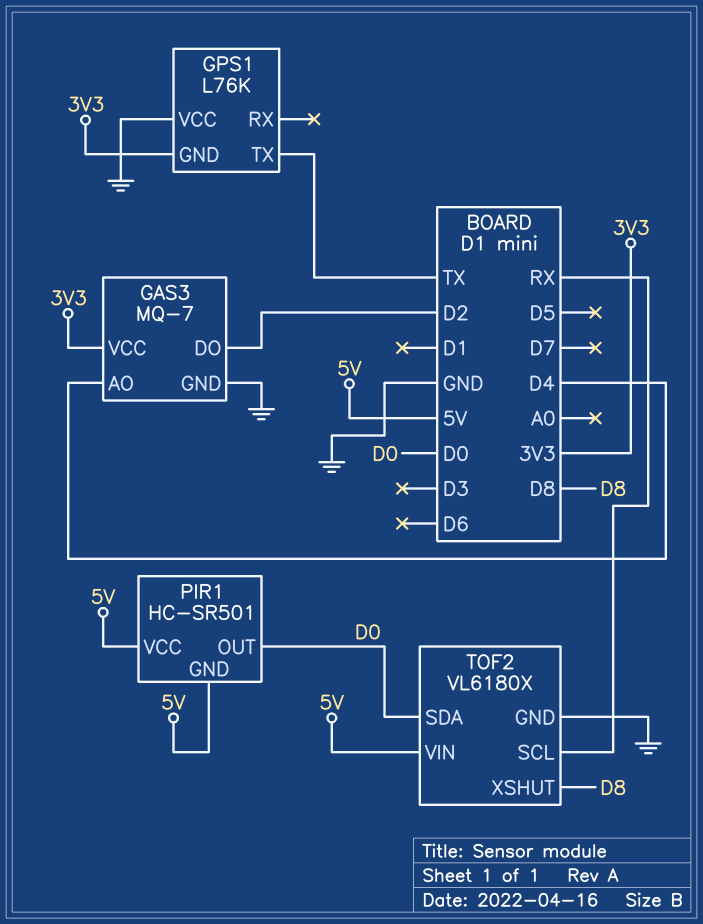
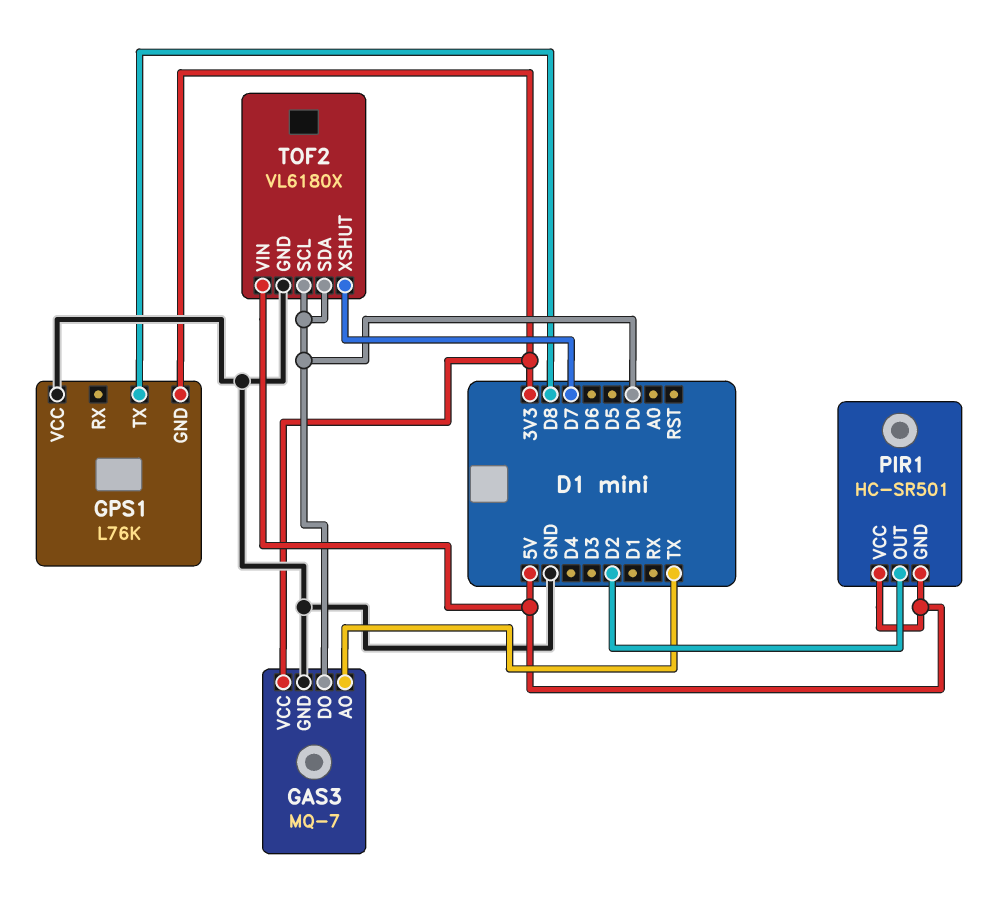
GAS3 pin AO: D4 -> TX
GAS3 pin DO: D2 -> D0
GPS1 pin TX: TX -> D8
PIR1 pin OUT: D0 -> D2
TOF2 pin SCL: RX -> D0
TOF2 pin XSHUT: D8 -> D7

